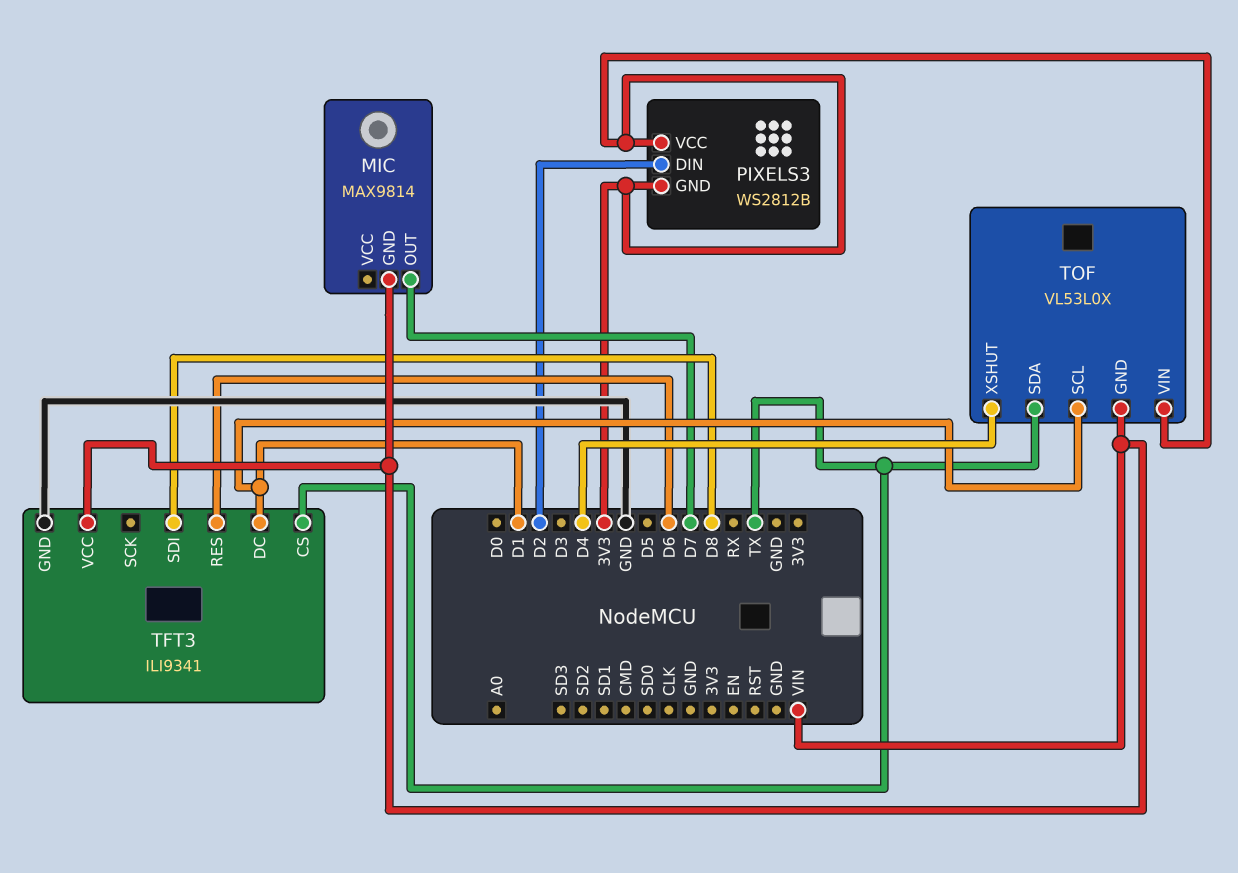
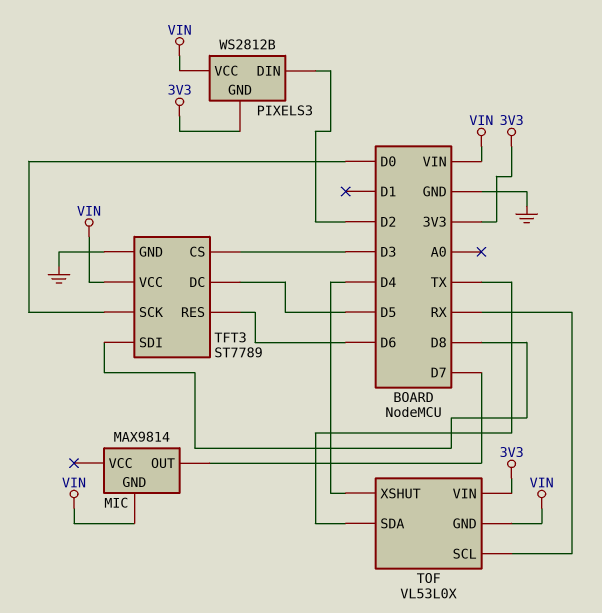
PIXELS3 pin VCC: 3V3 -> VIN
TFT3: ILI9341 -> ST7789
TFT3 pin CS: TX -> D3
TFT3 pin DC: D1 -> D5
TFT3 pin SCK: none -> D0
TOF pin SCL: D1 -> RX

